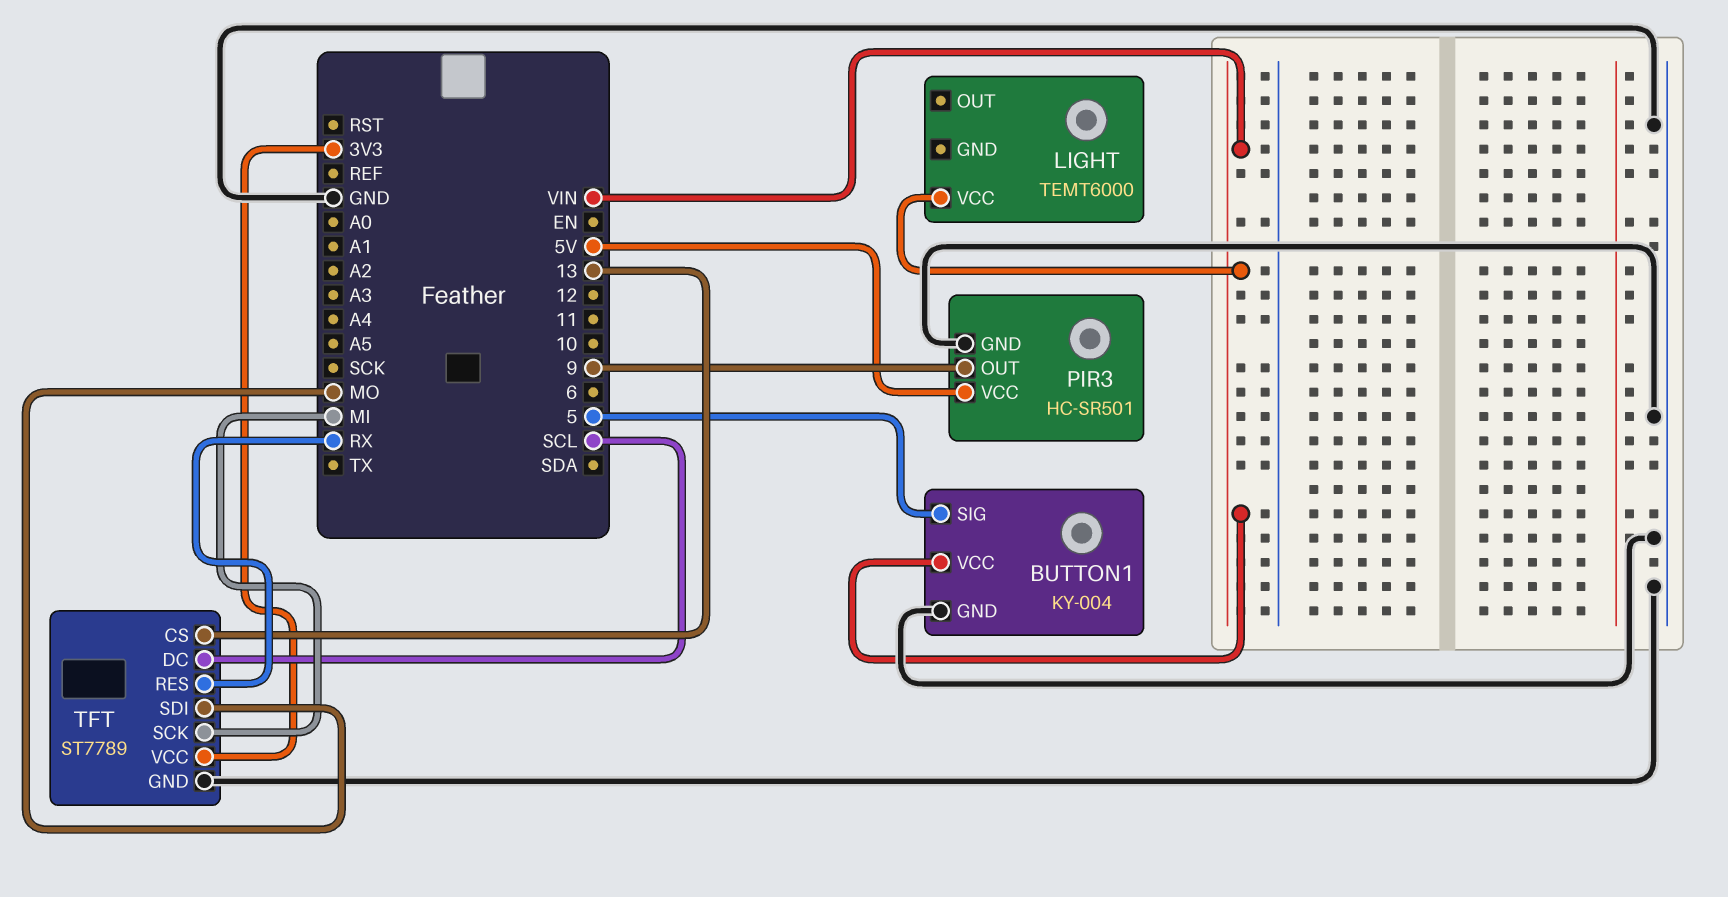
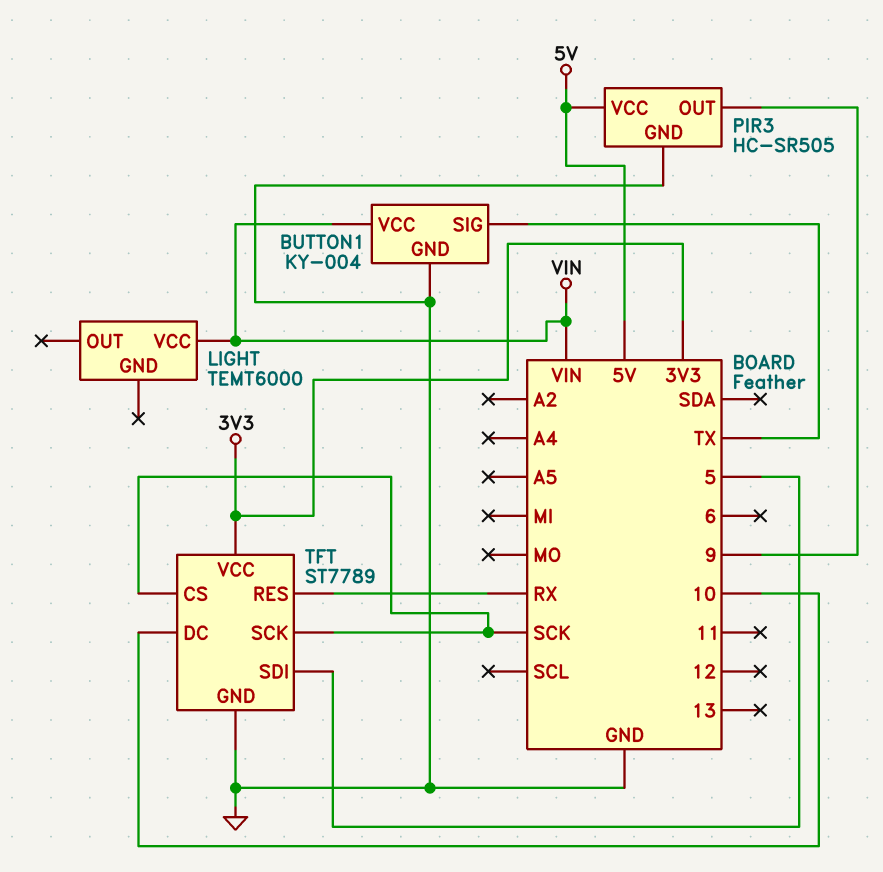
BUTTON1 pin SIG: 5 -> TX
PIR3: HC-SR501 -> HC-SR505
TFT pin CS: 13 -> SCK
TFT pin DC: SCL -> 10
TFT pin SCK: MI -> SCK
TFT pin SDI: MO -> 5

